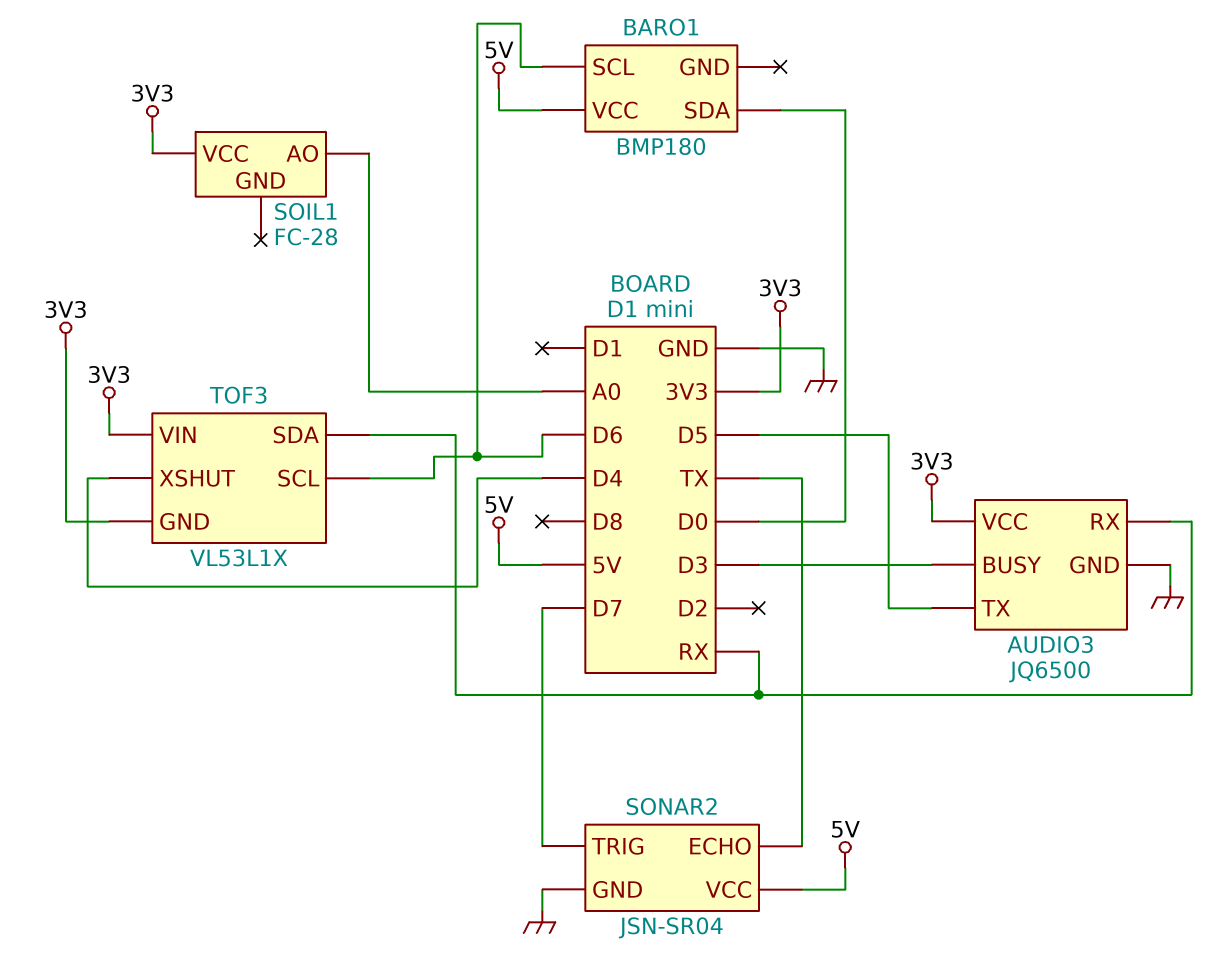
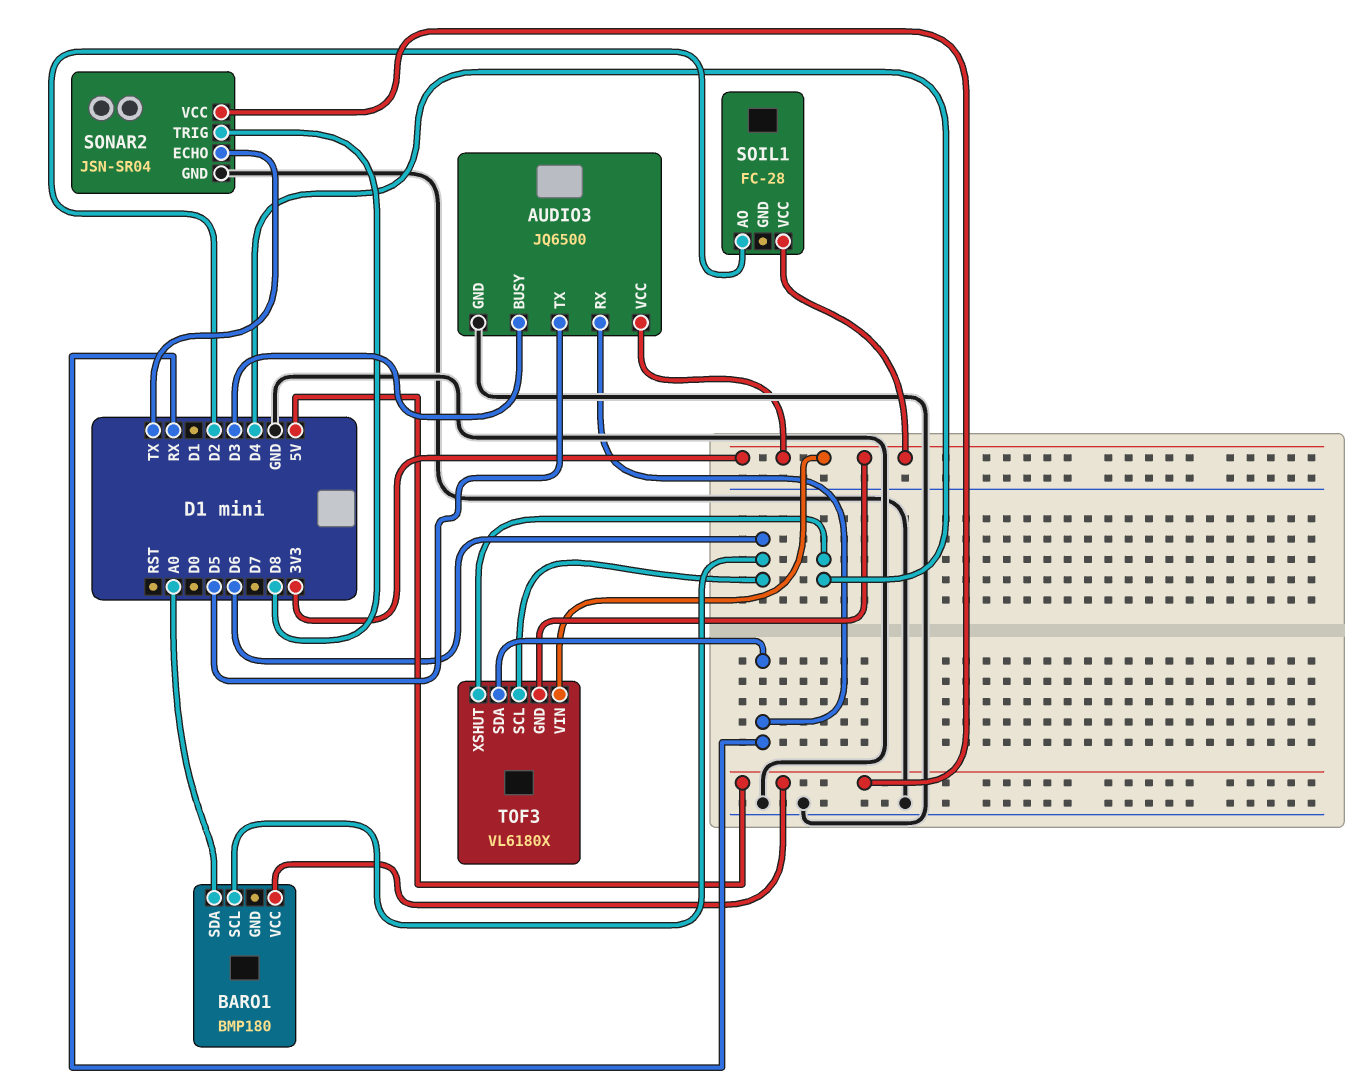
BARO1 pin SDA: D0 -> A0
SOIL1 pin AO: A0 -> D2
SONAR2 pin TRIG: D7 -> D8
TOF3: VL53L1X -> VL6180X

